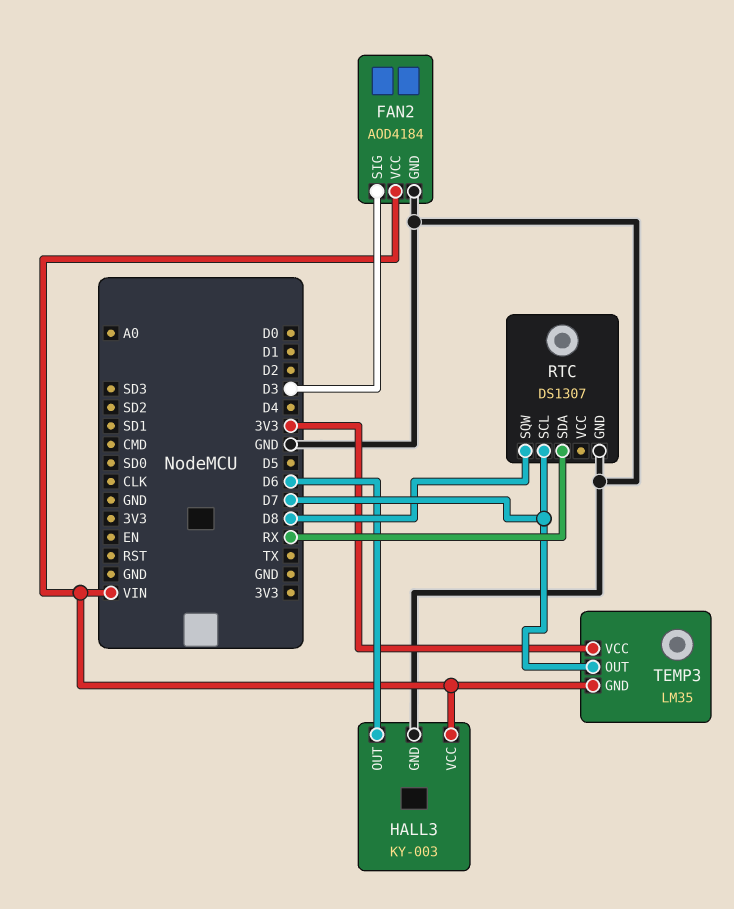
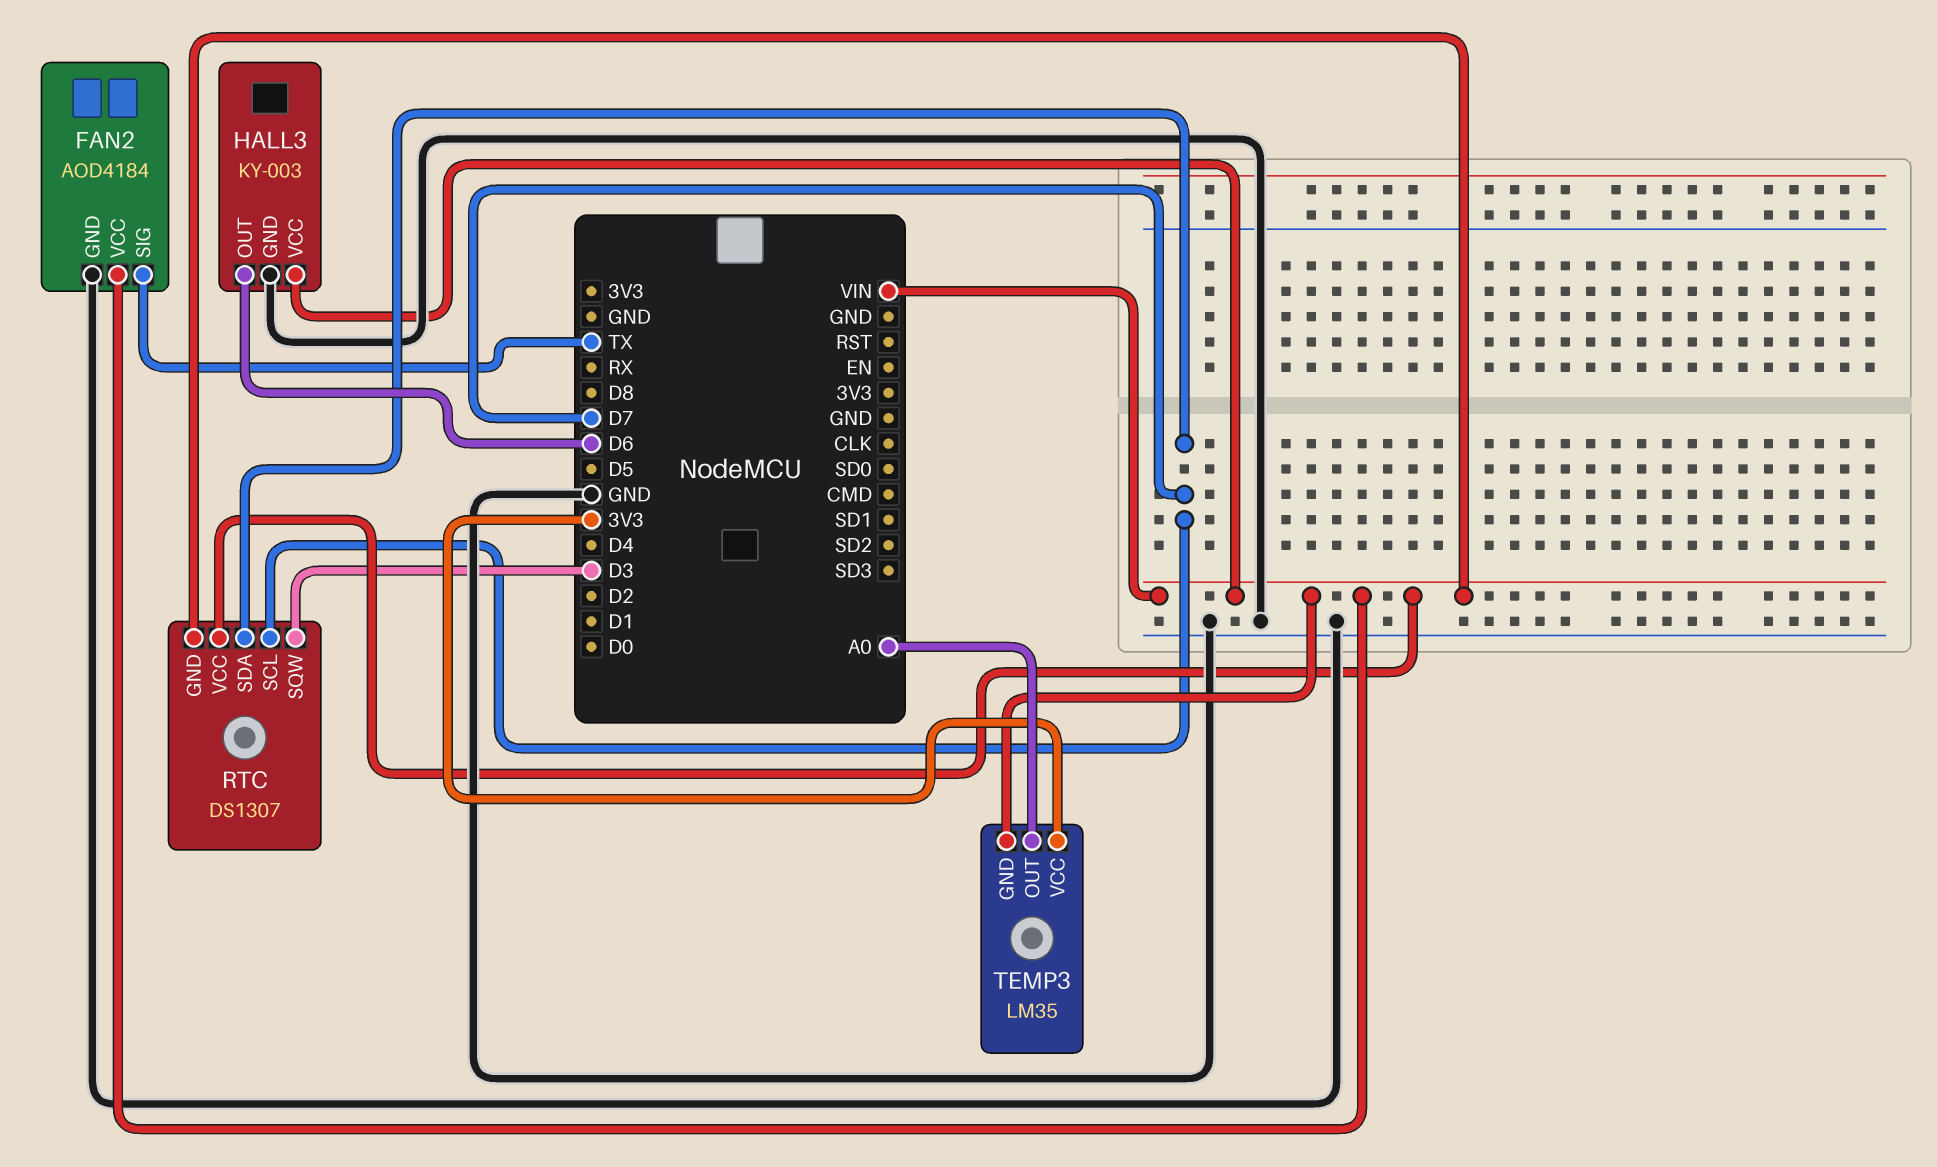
FAN2 pin SIG: D3 -> TX
RTC pin GND: GND -> VIN
RTC pin SDA: RX -> D7
RTC pin SQW: D8 -> D3
RTC pin VCC: none -> VIN
TEMP3 pin OUT: D7 -> A0

